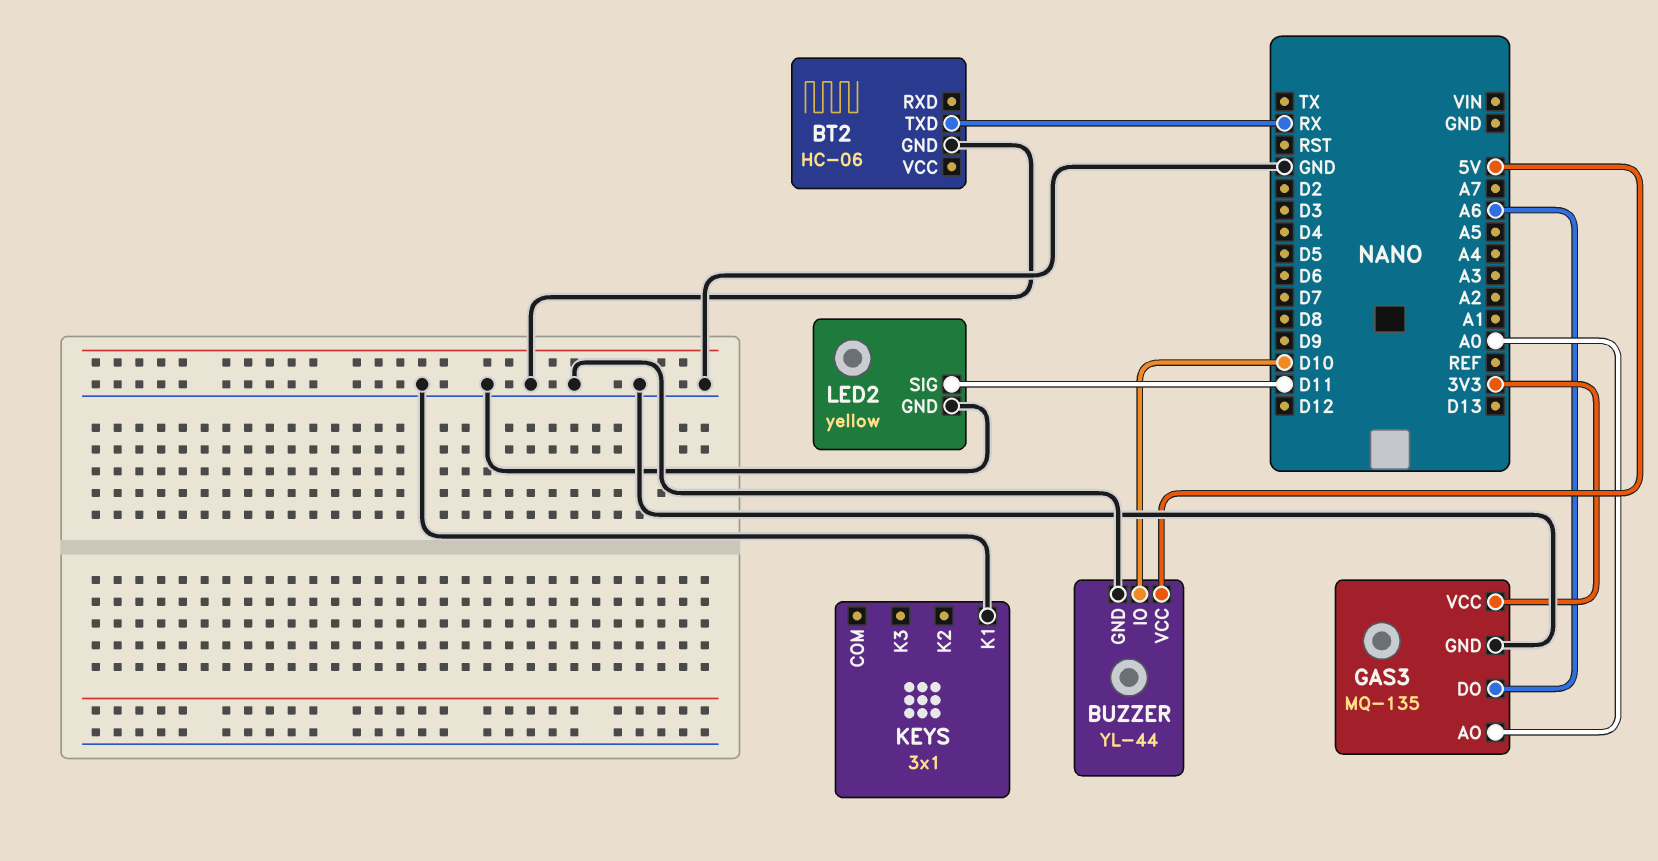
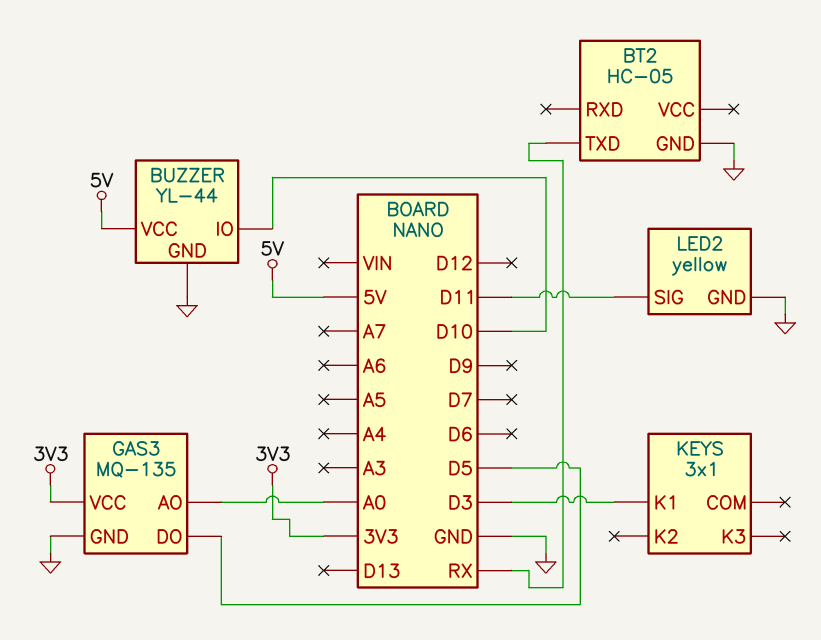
BT2: HC-06 -> HC-05
GAS3 pin DO: A6 -> D5
KEYS pin K1: GND -> D3

